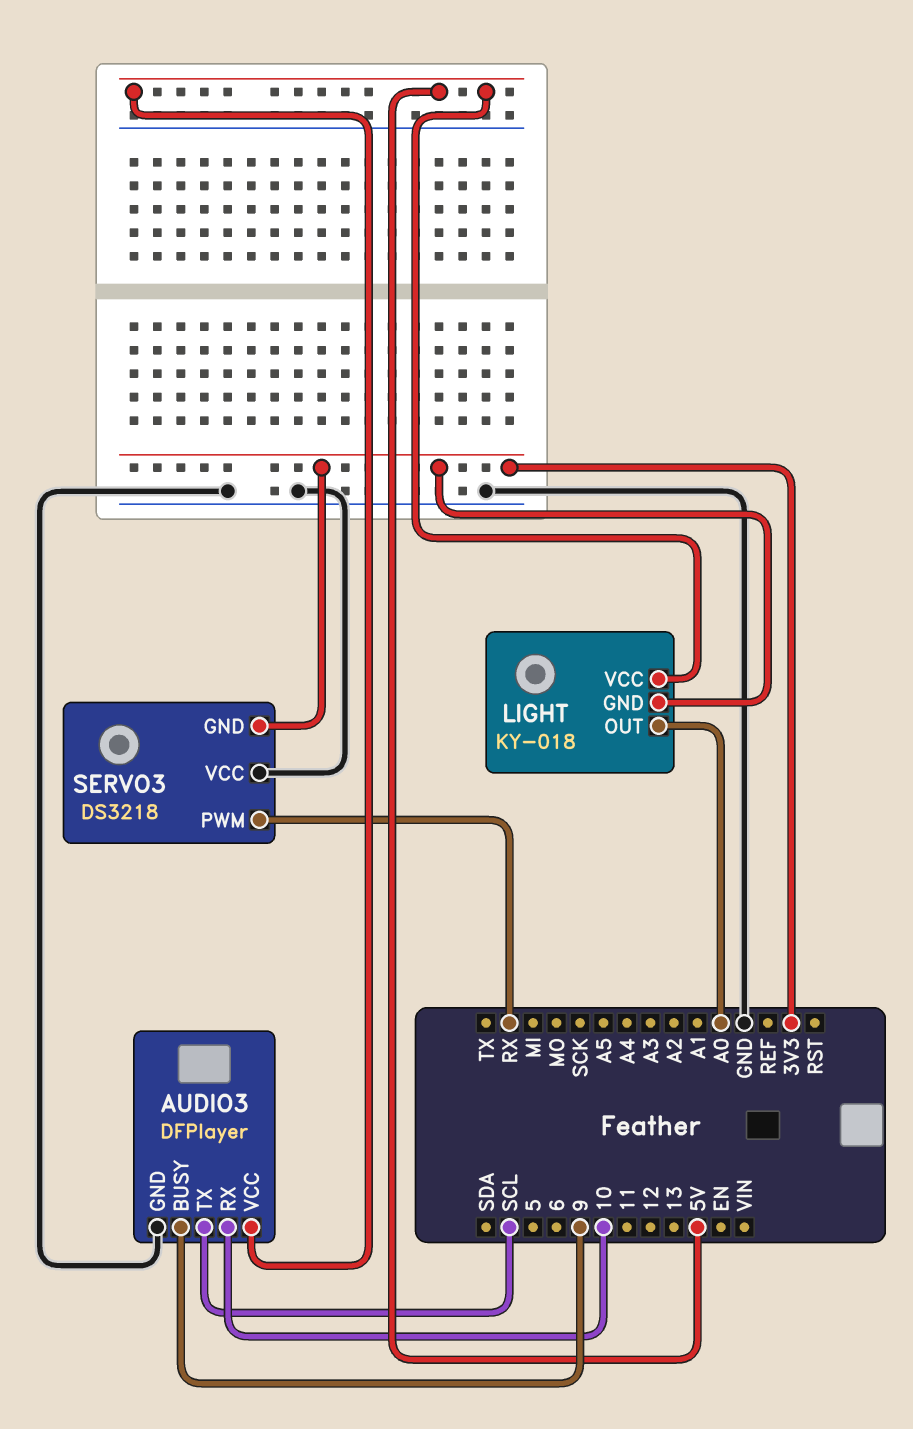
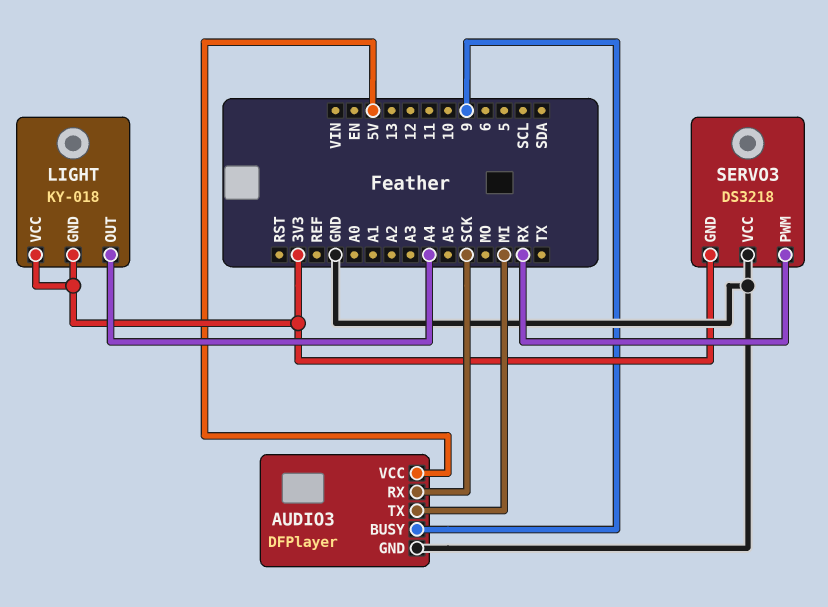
AUDIO3 pin RX: 10 -> SCK
AUDIO3 pin TX: SCL -> MI
LIGHT pin OUT: A0 -> A4
LIGHT pin VCC: 5V -> 3V3

